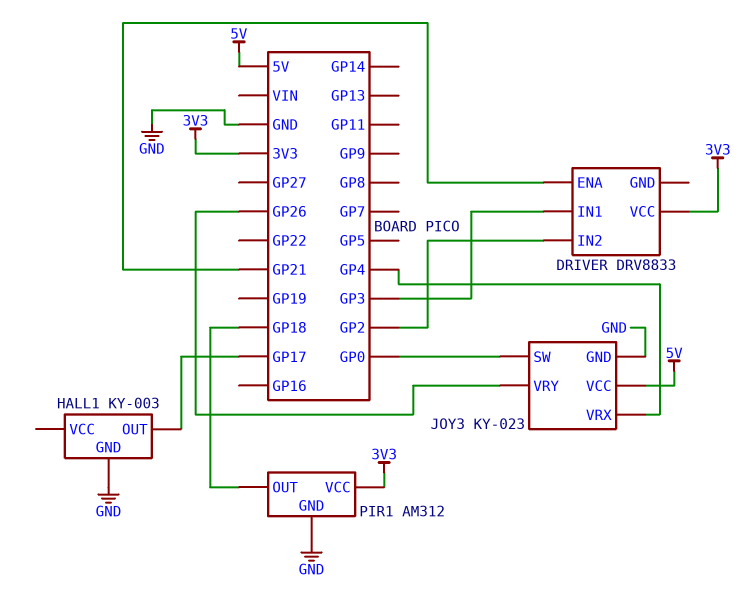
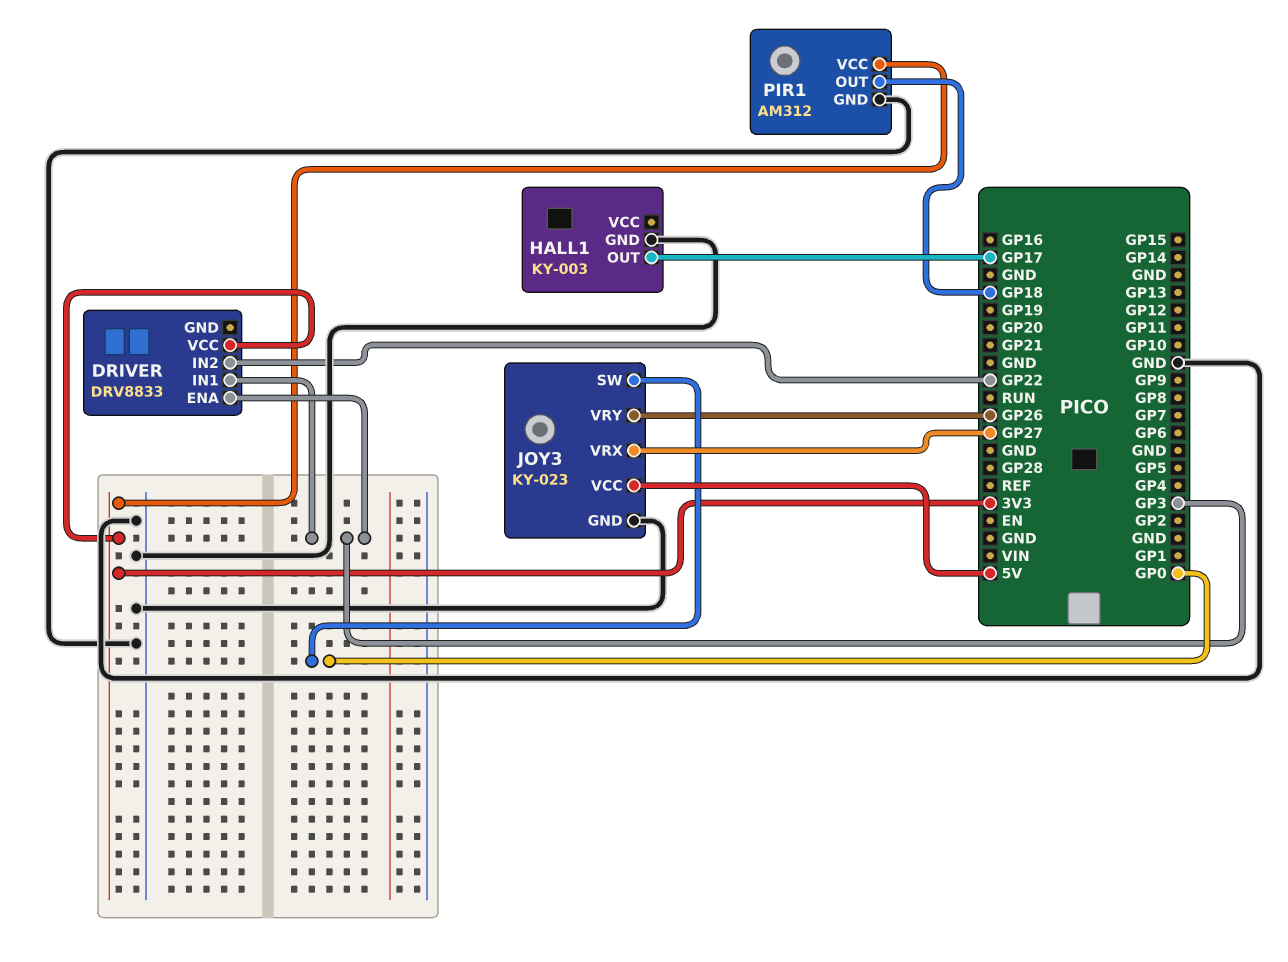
DRIVER pin ENA: GP21 -> GP3
DRIVER pin IN2: GP2 -> GP22
JOY3 pin VRX: GP4 -> GP27

